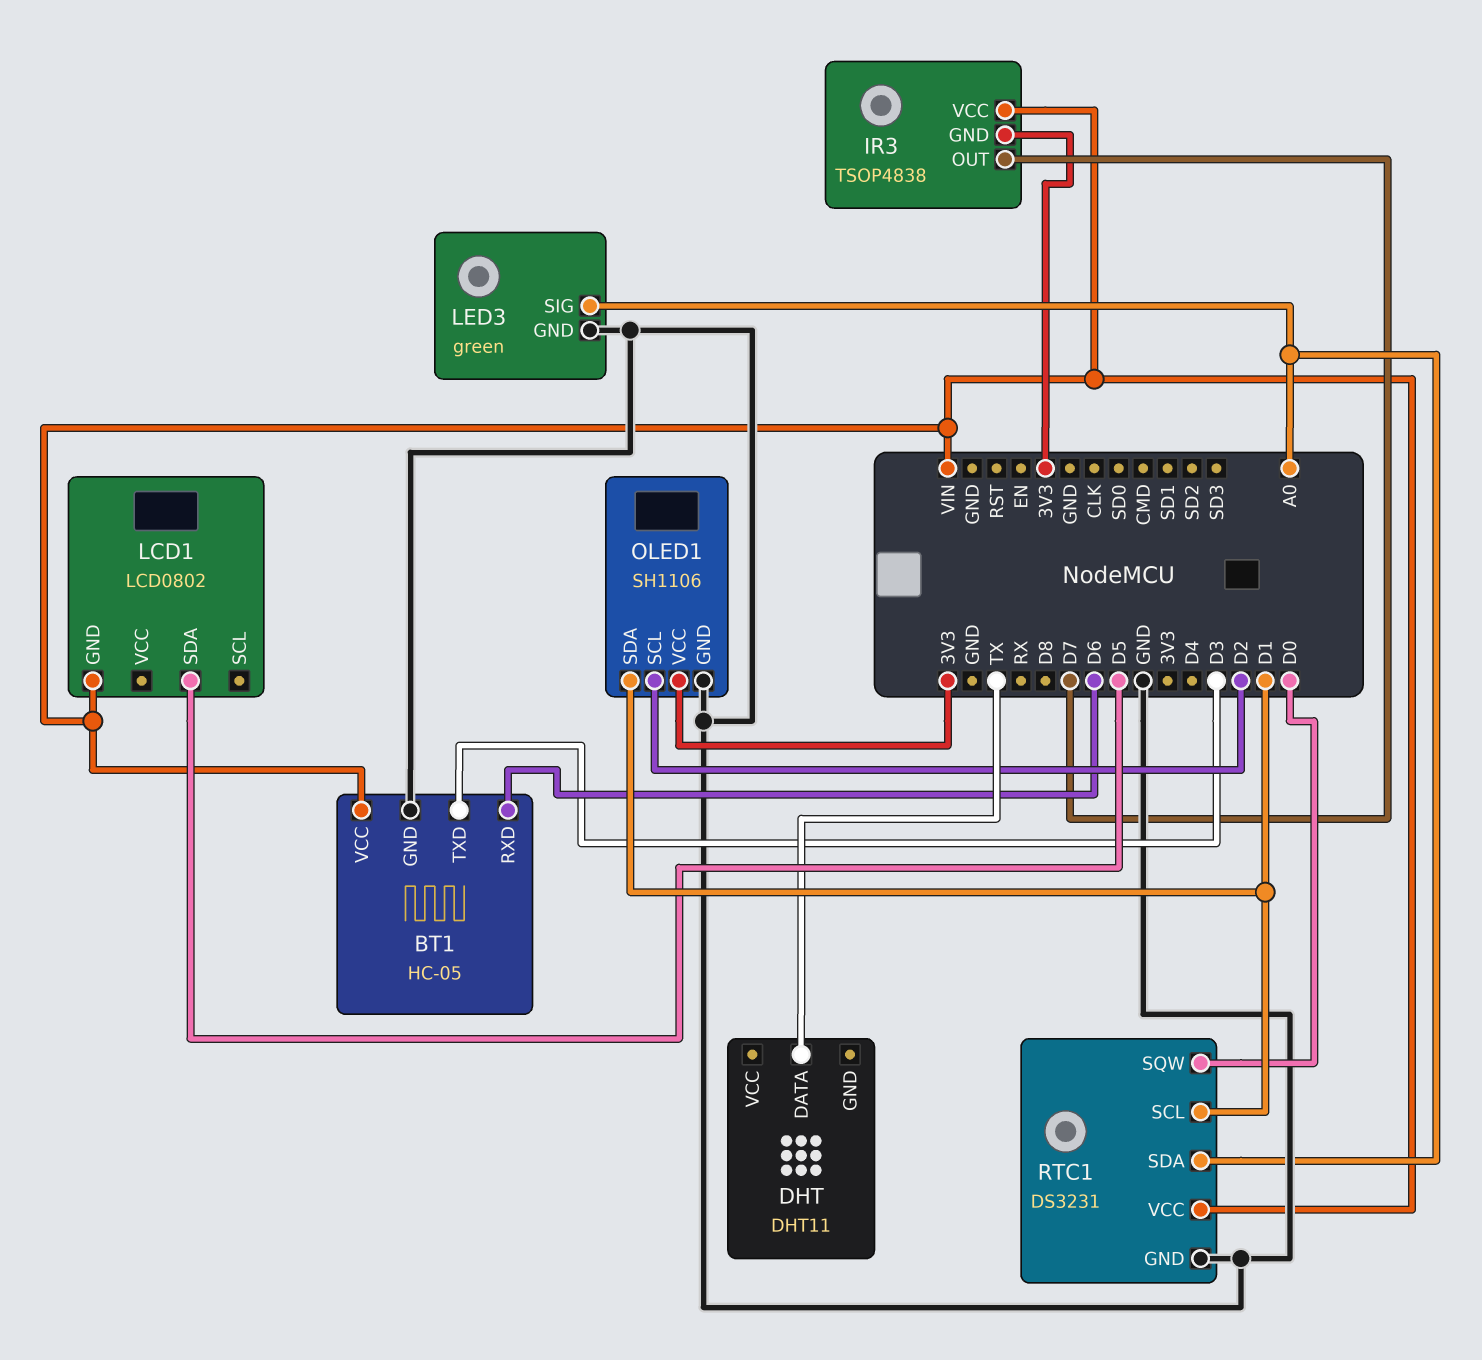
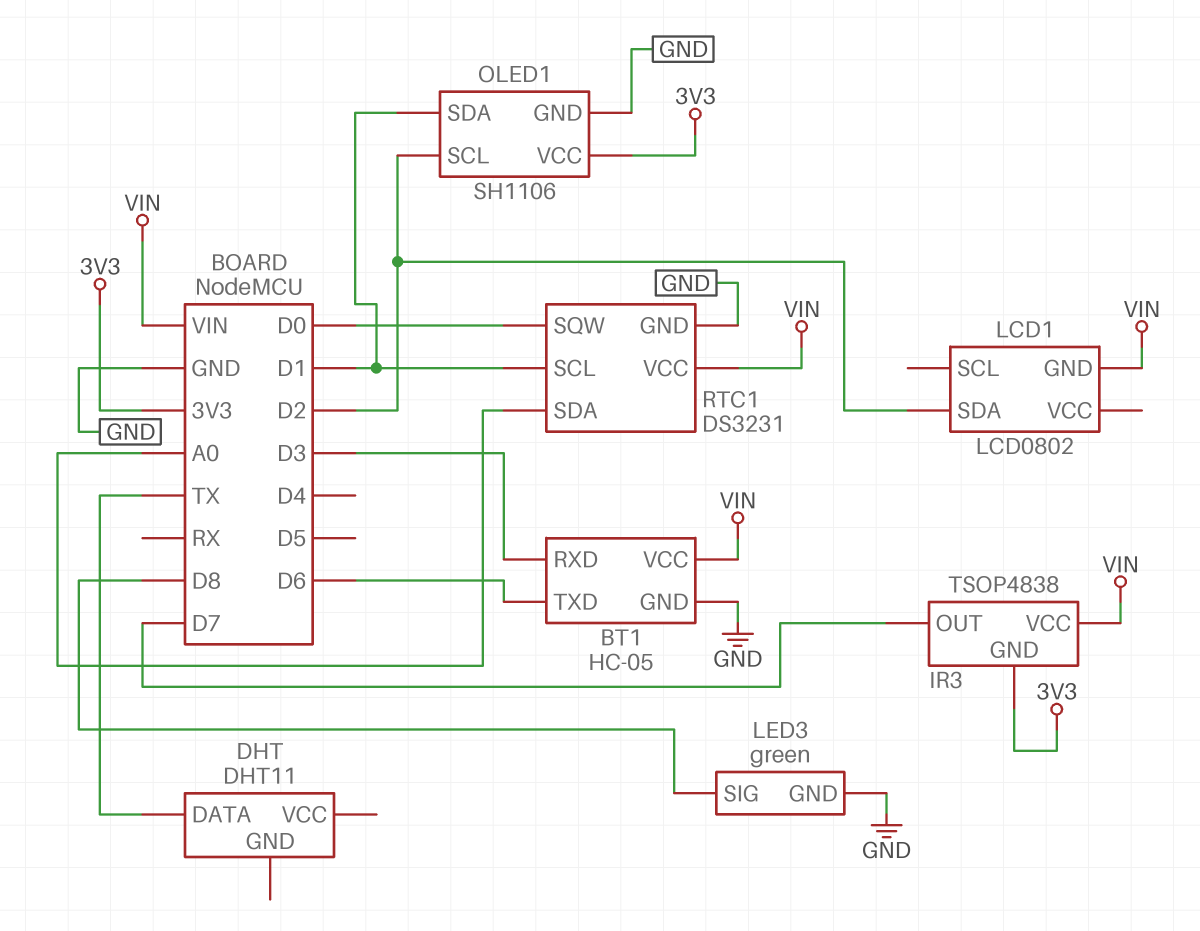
BT1 pin RXD: D6 -> D3
BT1 pin TXD: D3 -> D6
LCD1 pin SDA: D5 -> D2
LED3 pin SIG: A0 -> D8

